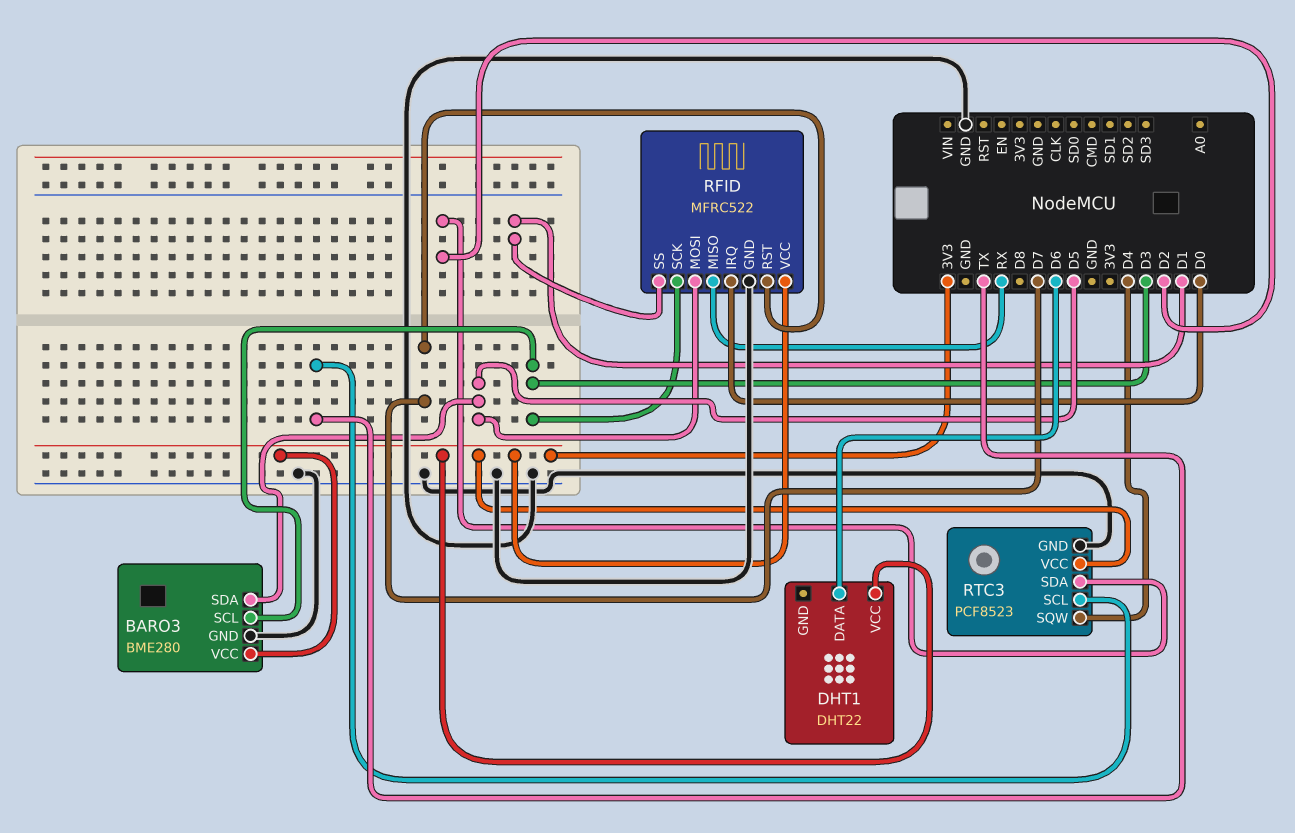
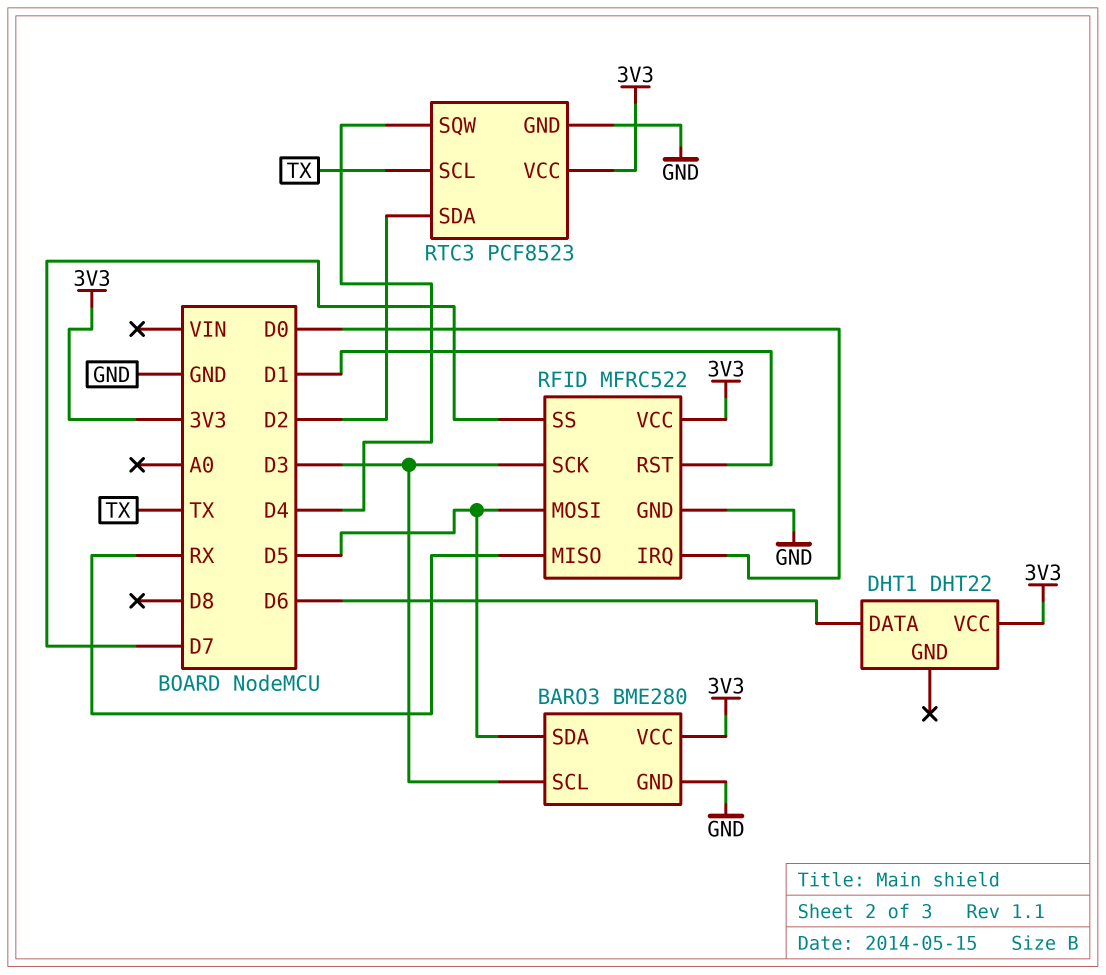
RFID pin RST: D7 -> D1
RFID pin SS: D1 -> D7

